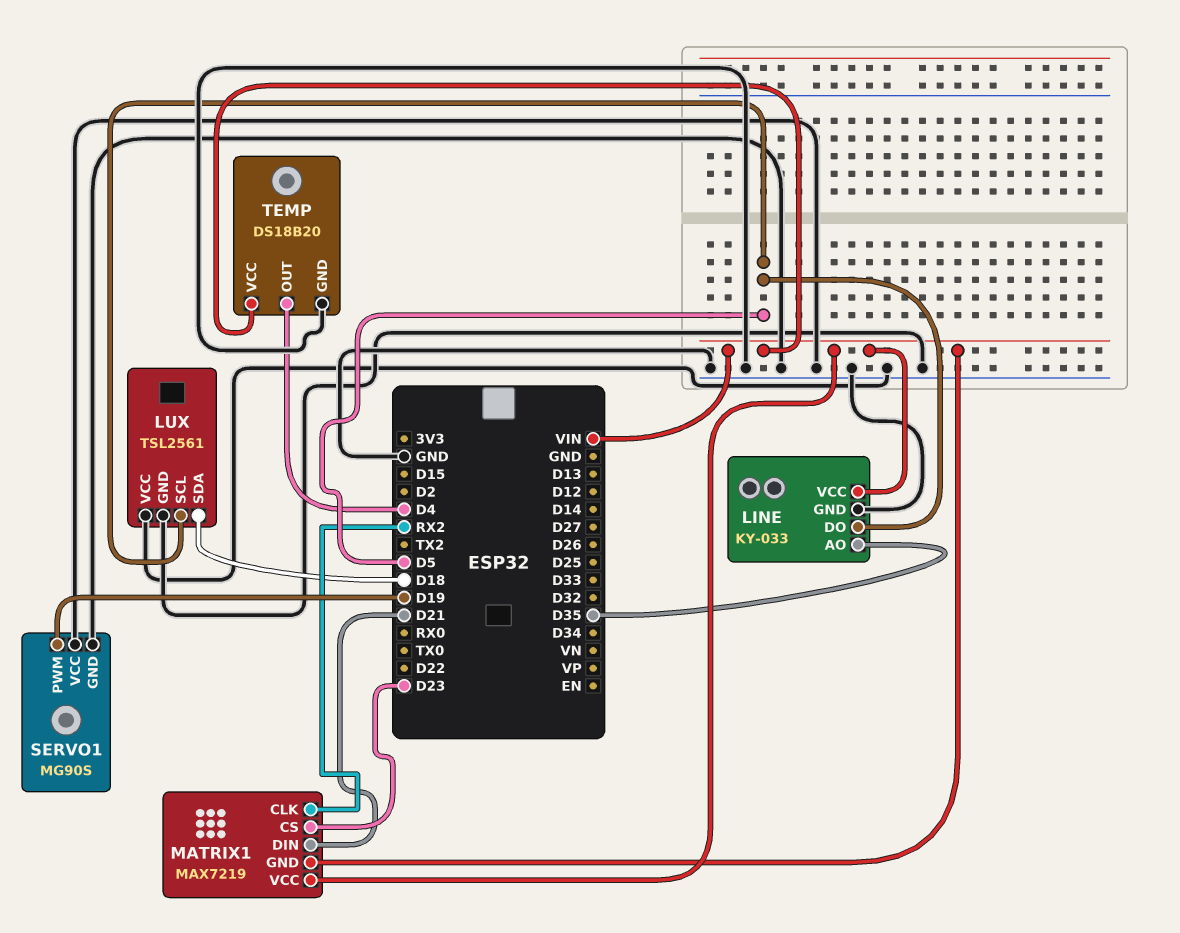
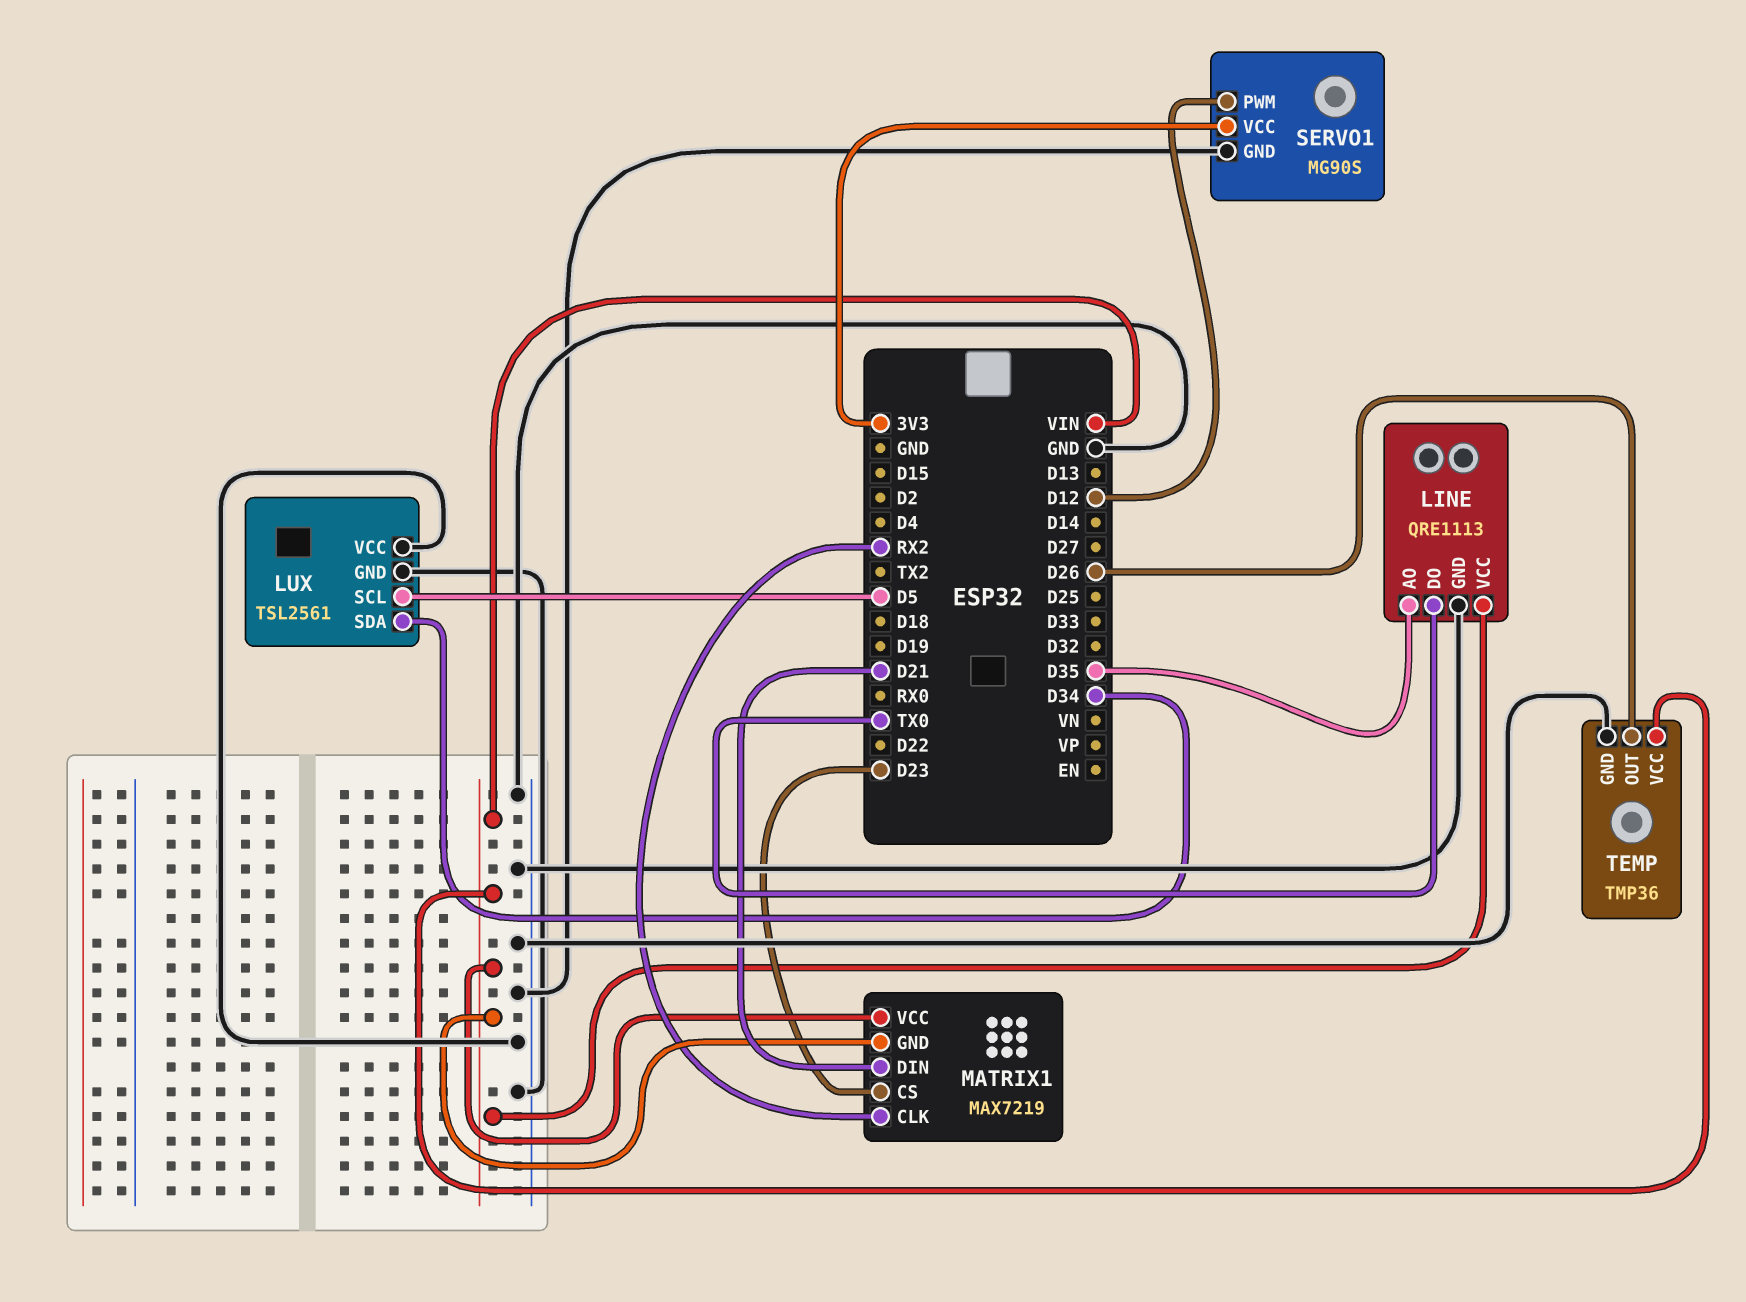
LINE: KY-033 -> QRE1113
LINE pin DO: D5 -> TX0
LUX pin SDA: D18 -> D34
SERVO1 pin PWM: D19 -> D12
SERVO1 pin VCC: GND -> 3V3
TEMP: DS18B20 -> TMP36
TEMP pin OUT: D4 -> D26

